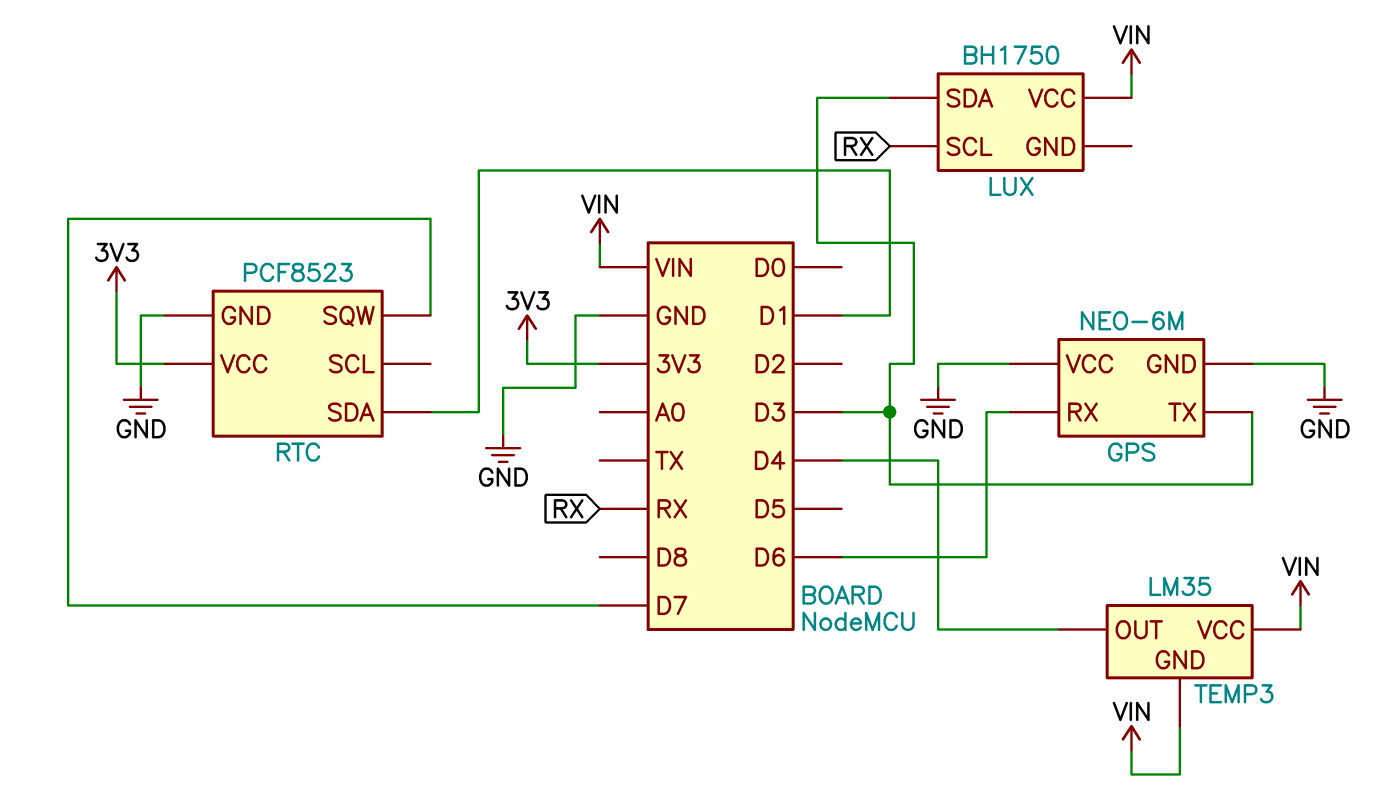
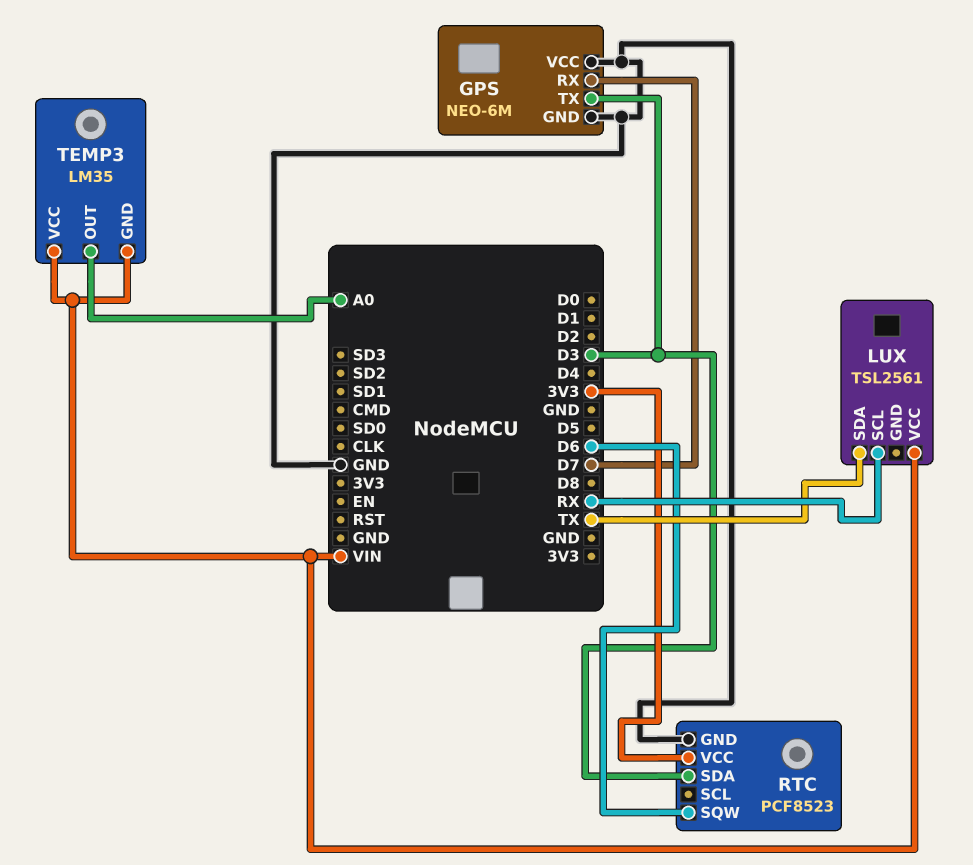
GPS pin RX: D6 -> D7
LUX: BH1750 -> TSL2561
LUX pin SDA: D3 -> TX
RTC pin SDA: D1 -> D3
RTC pin SQW: D7 -> D6
TEMP3 pin OUT: D4 -> A0

